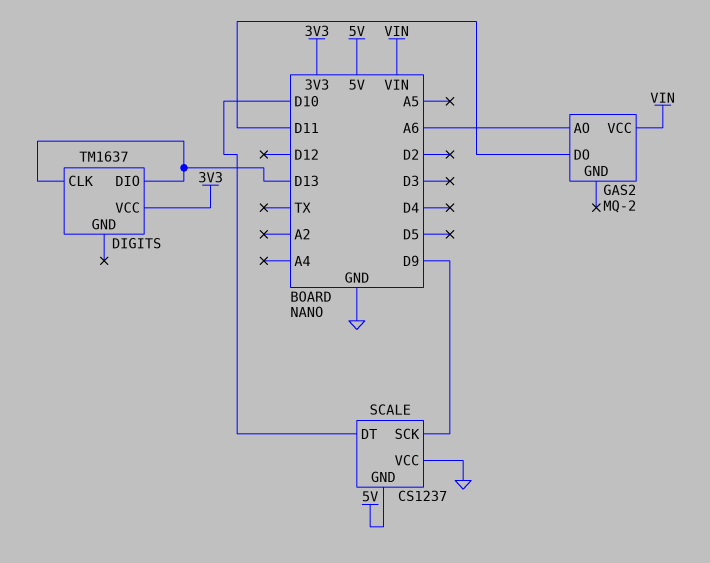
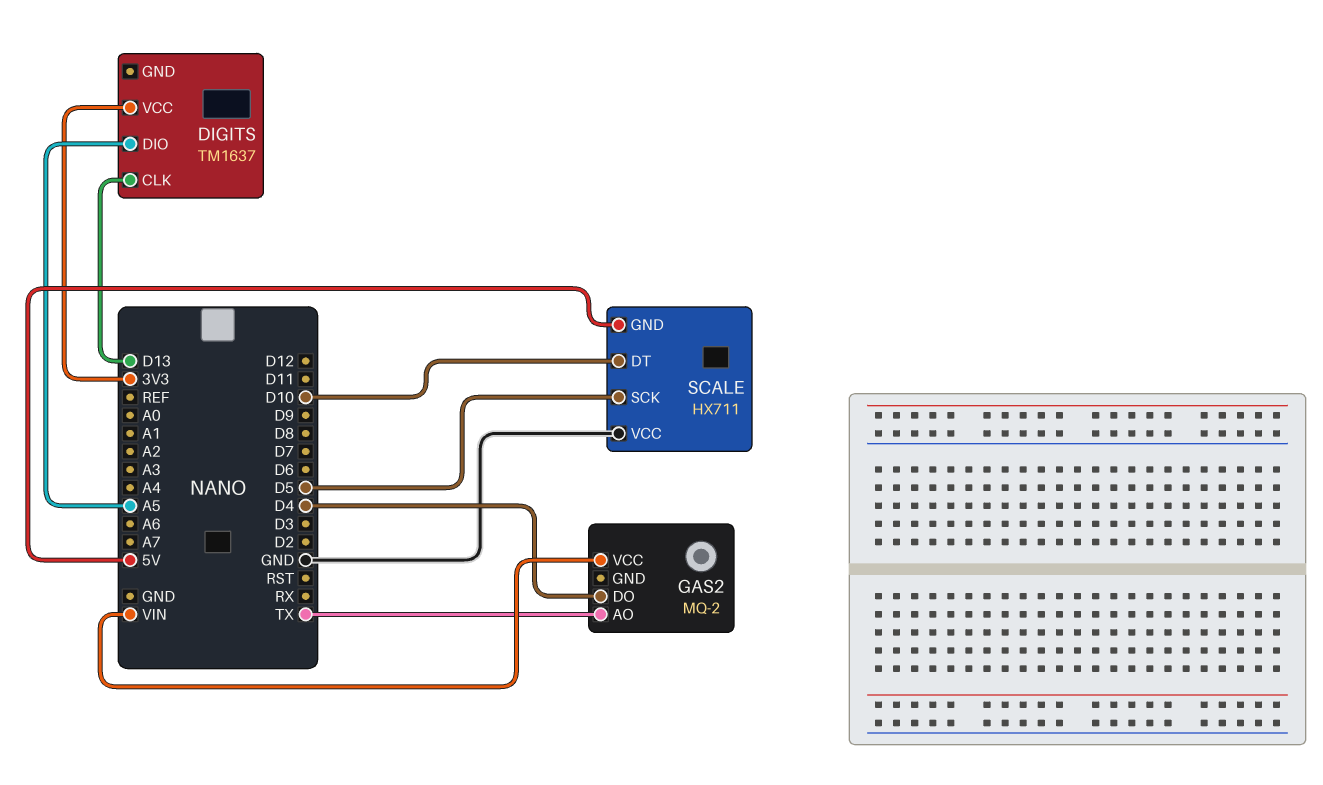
DIGITS pin DIO: D13 -> A5
GAS2 pin AO: A6 -> TX
GAS2 pin DO: D11 -> D4
SCALE: CS1237 -> HX711
SCALE pin SCK: D9 -> D5

